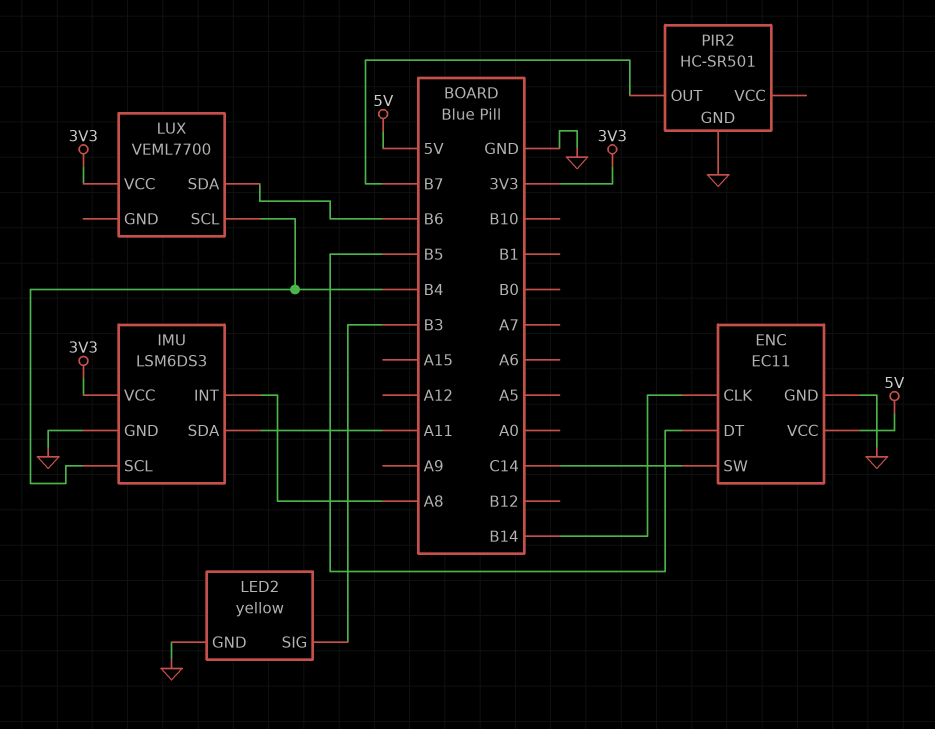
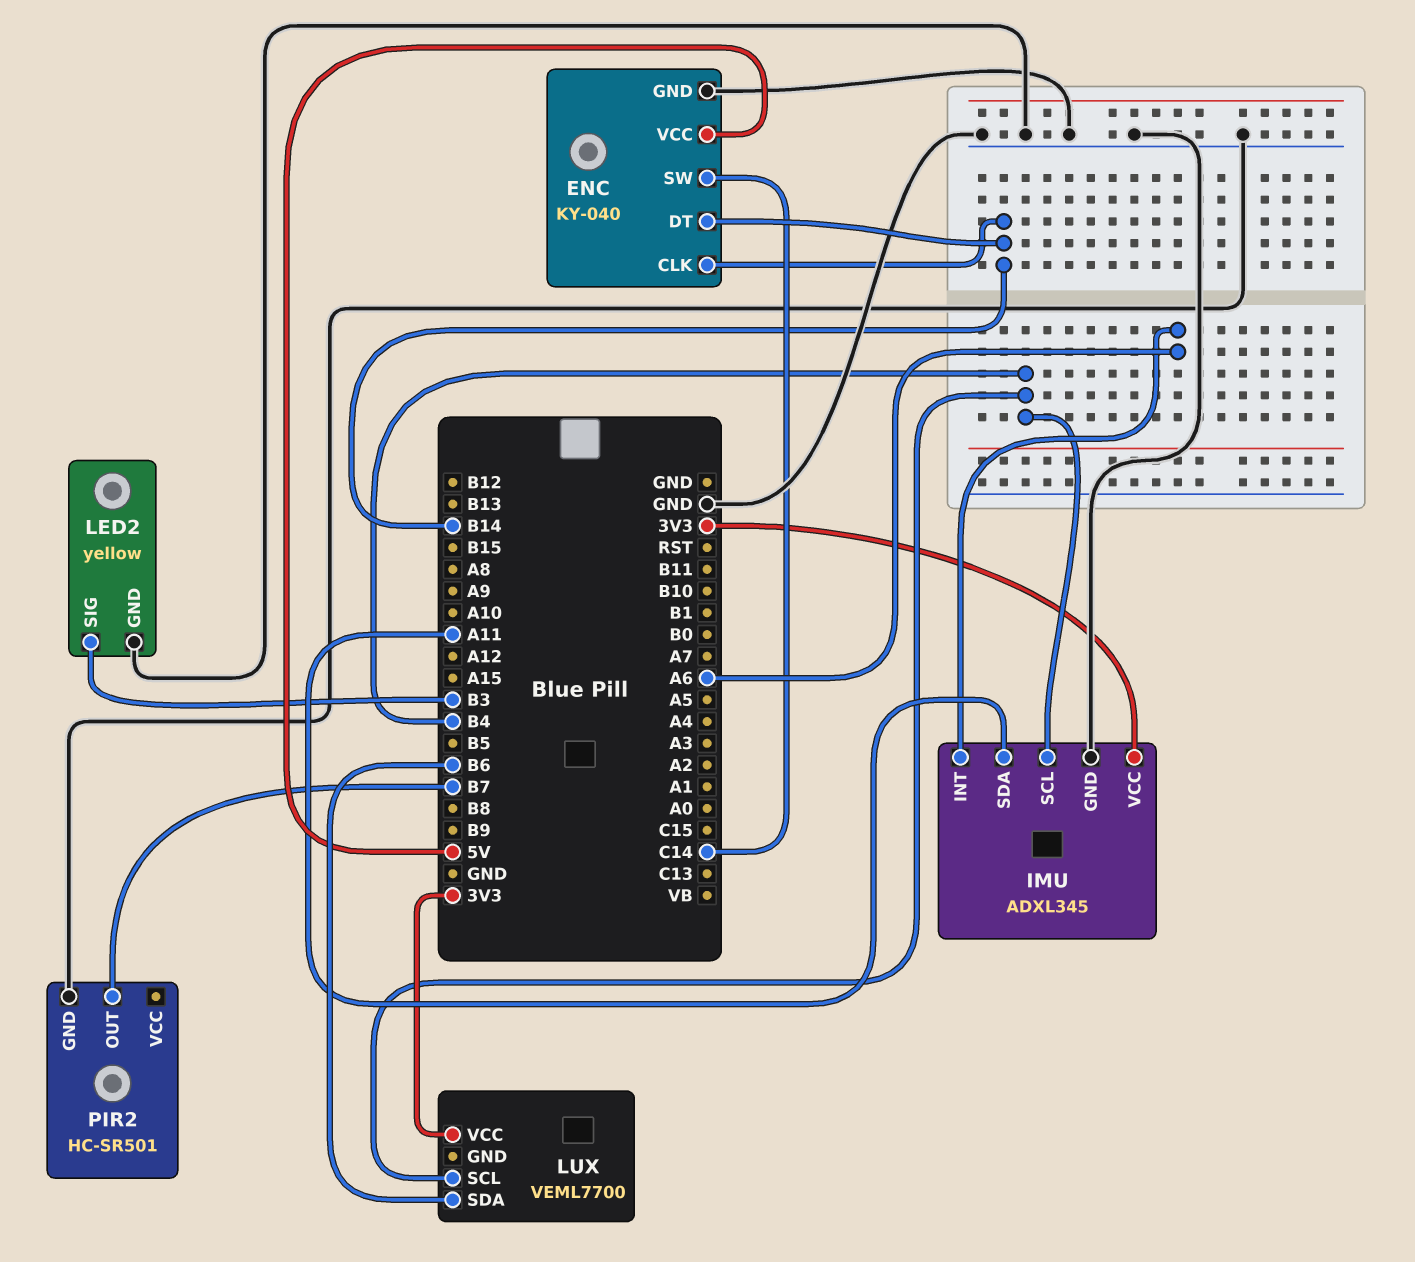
ENC: EC11 -> KY-040
ENC pin DT: B5 -> B14
IMU: LSM6DS3 -> ADXL345
IMU pin INT: A8 -> A6

